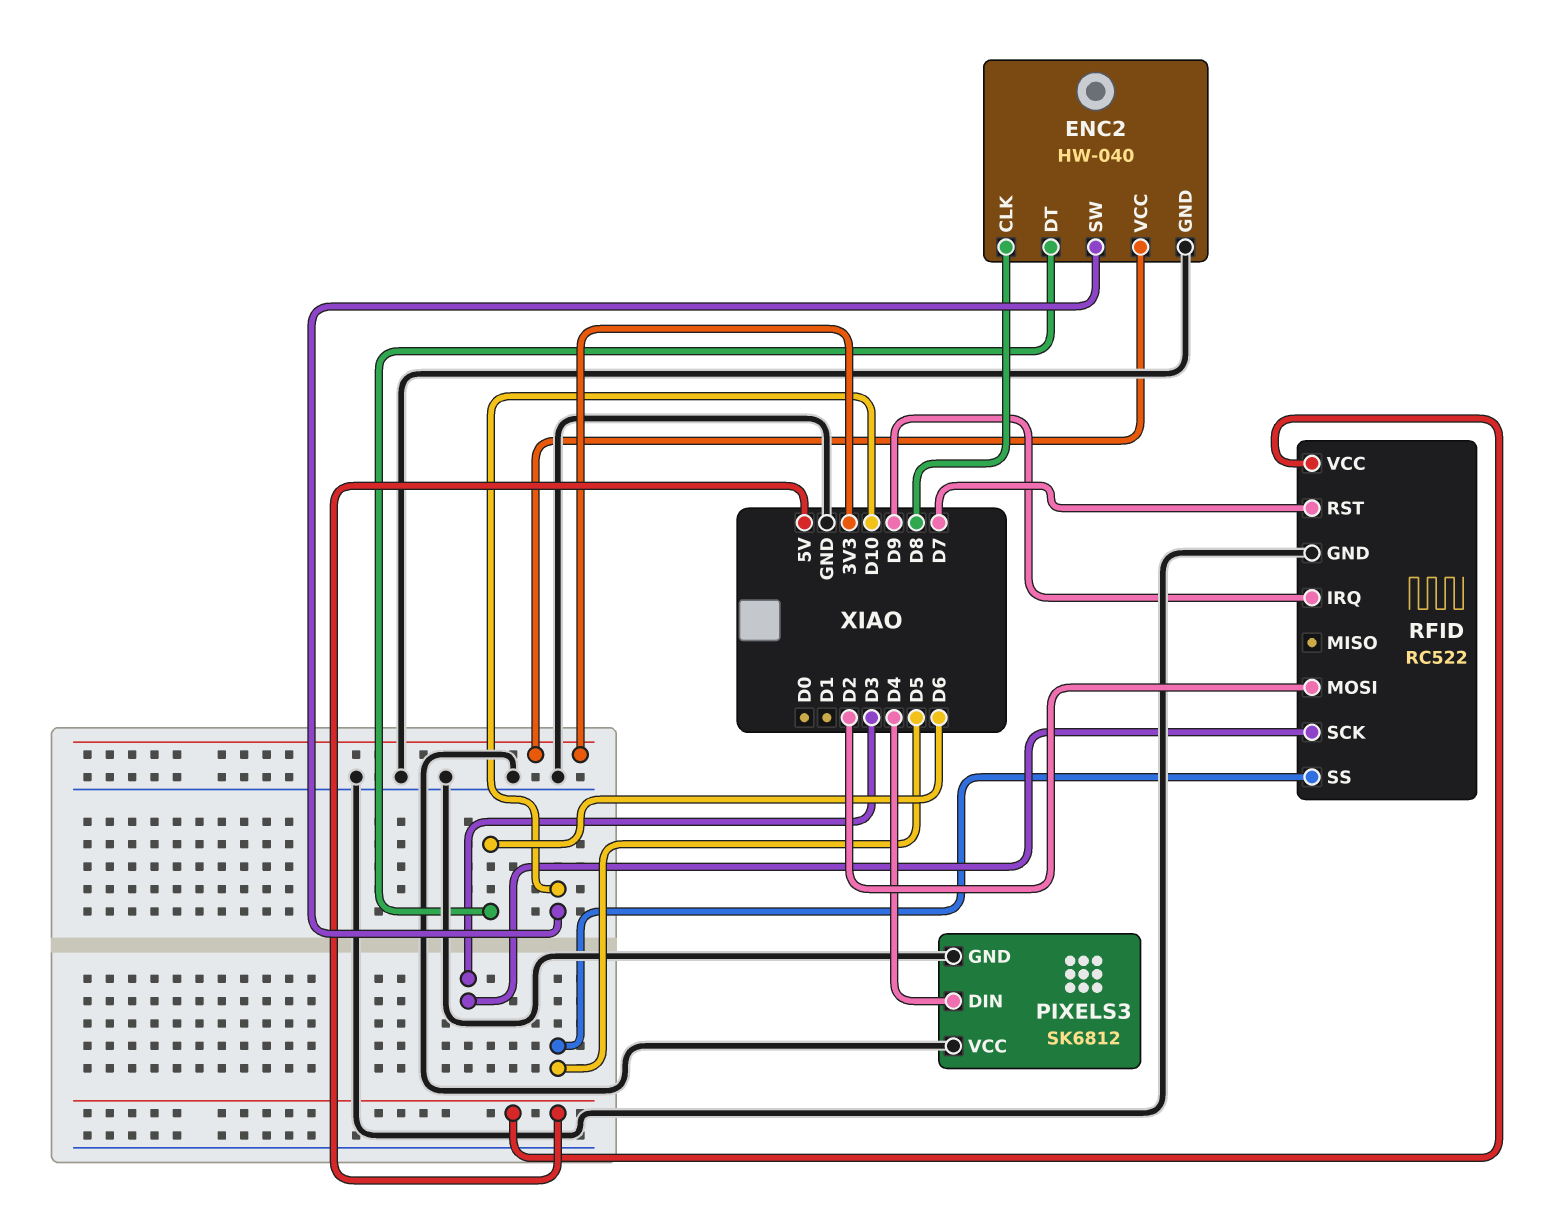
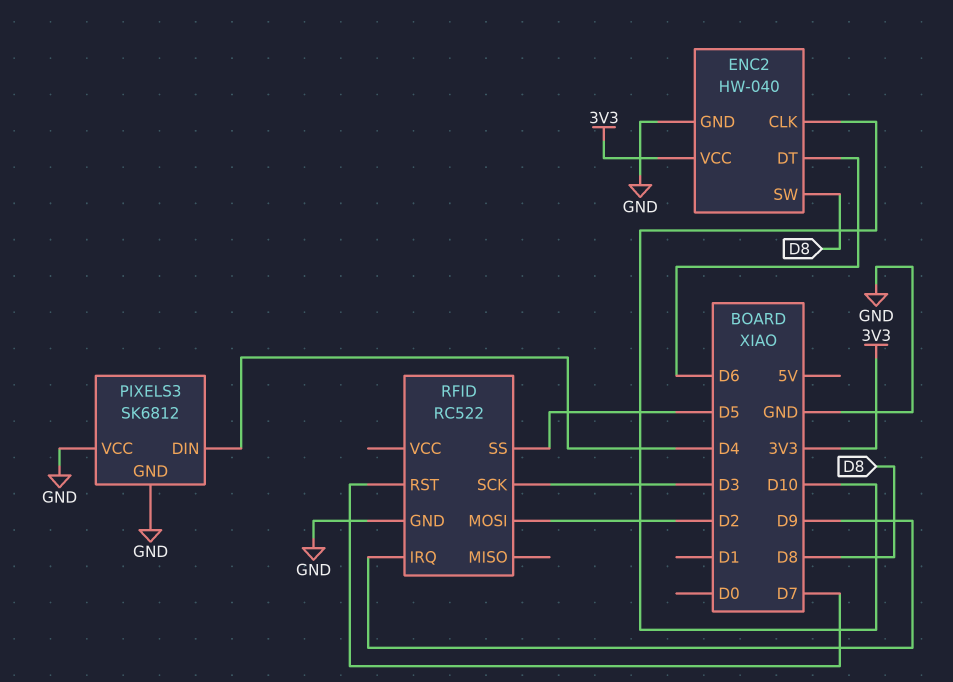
ENC2 pin CLK: D8 -> D10
ENC2 pin SW: D10 -> D8
RFID pin VCC: 5V -> none

